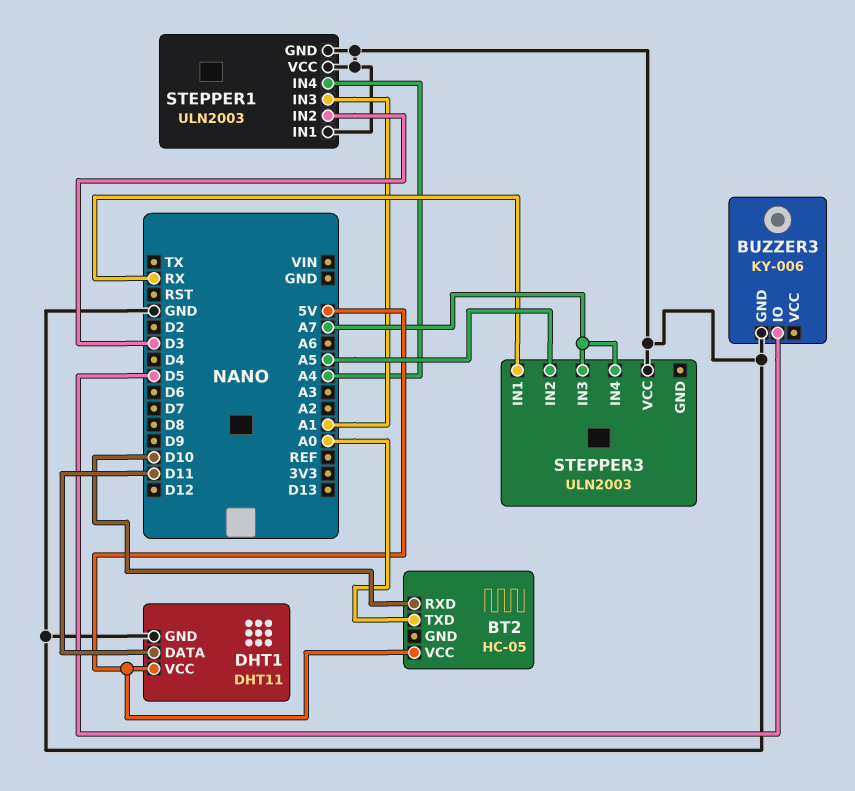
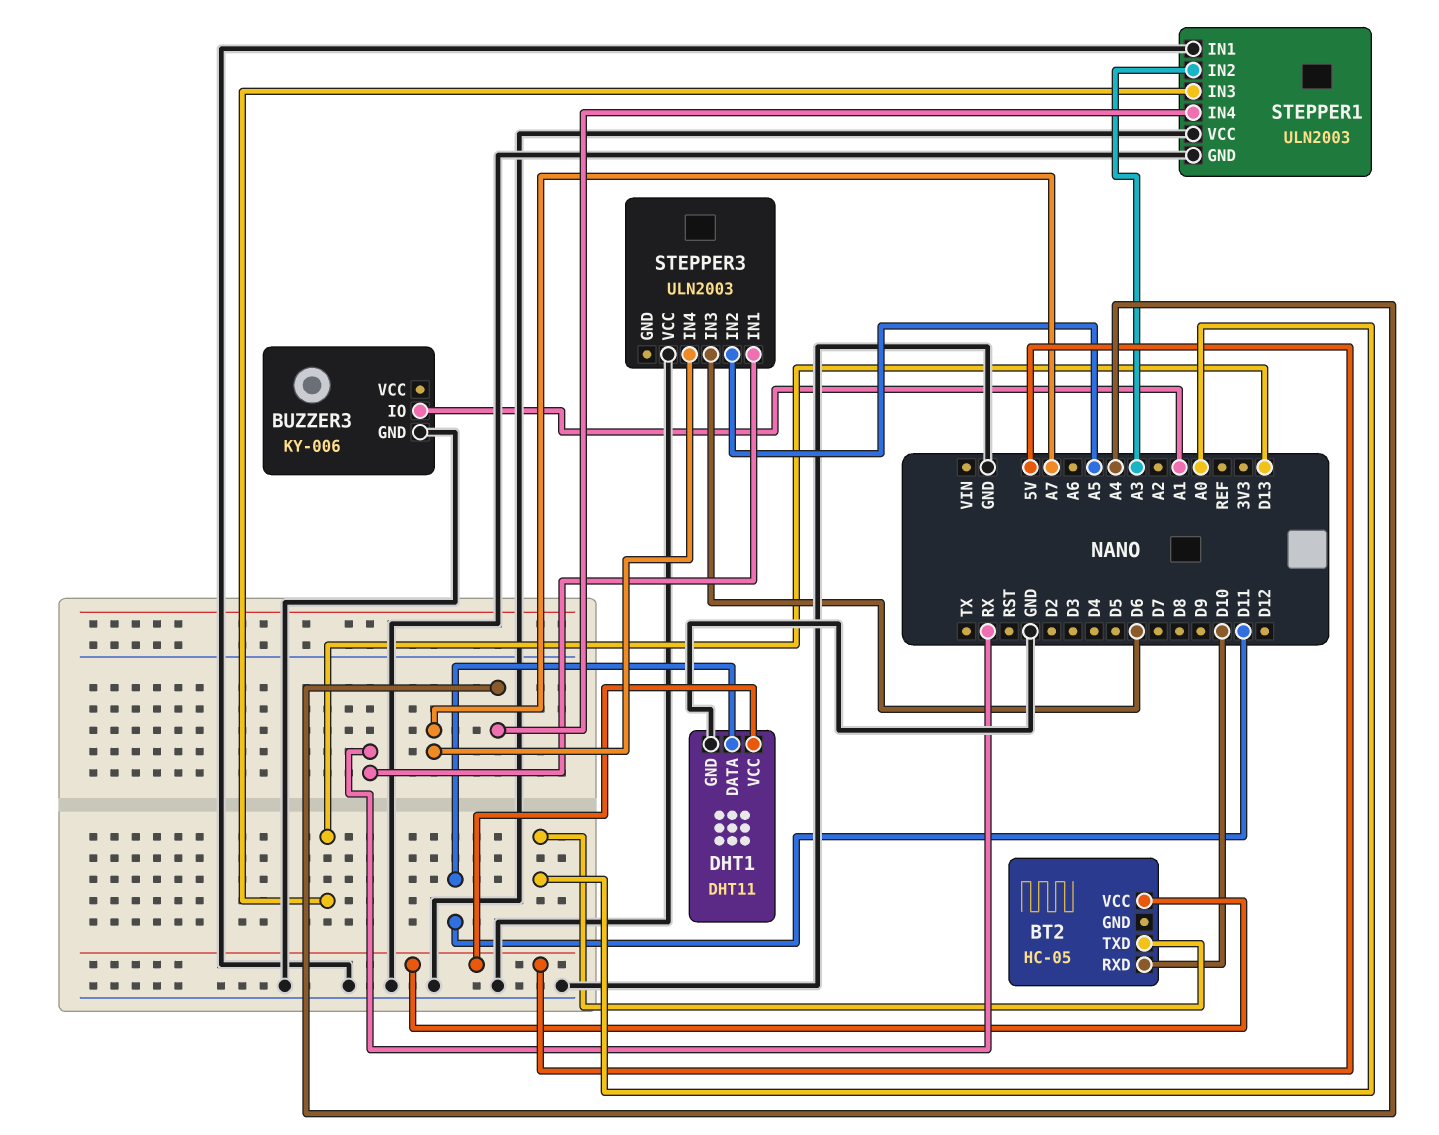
BUZZER3 pin IO: D5 -> A1
STEPPER1 pin IN2: D3 -> A3
STEPPER1 pin IN3: A1 -> D13
STEPPER3 pin IN3: A7 -> D6

